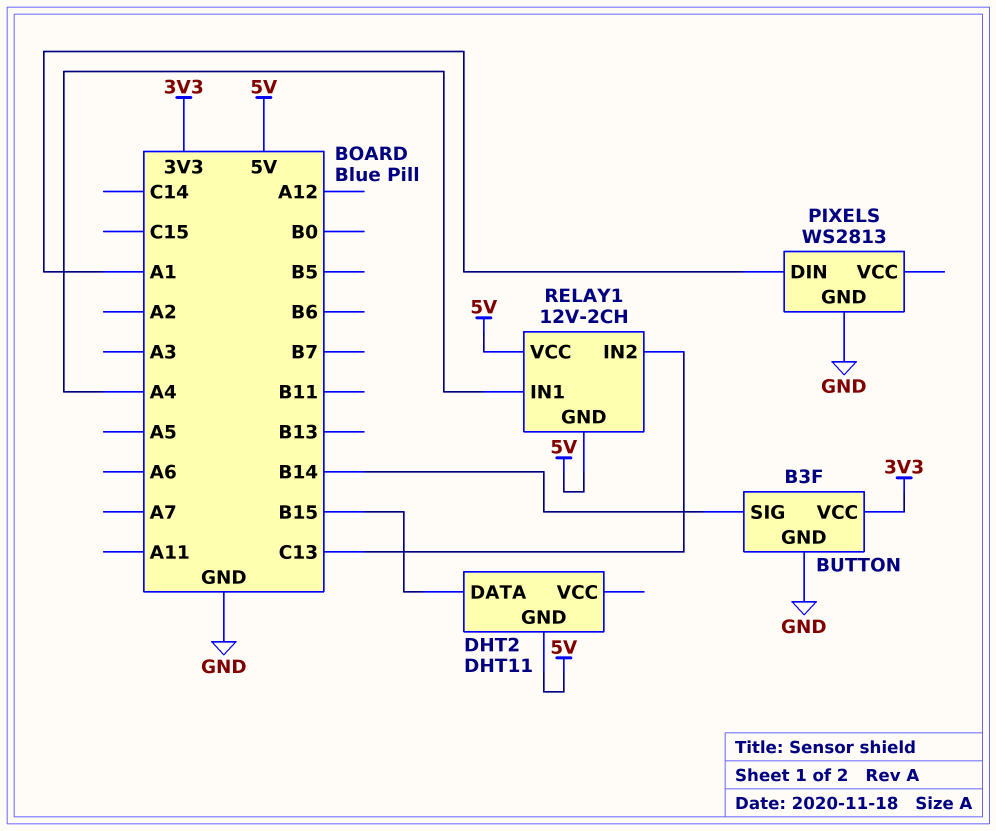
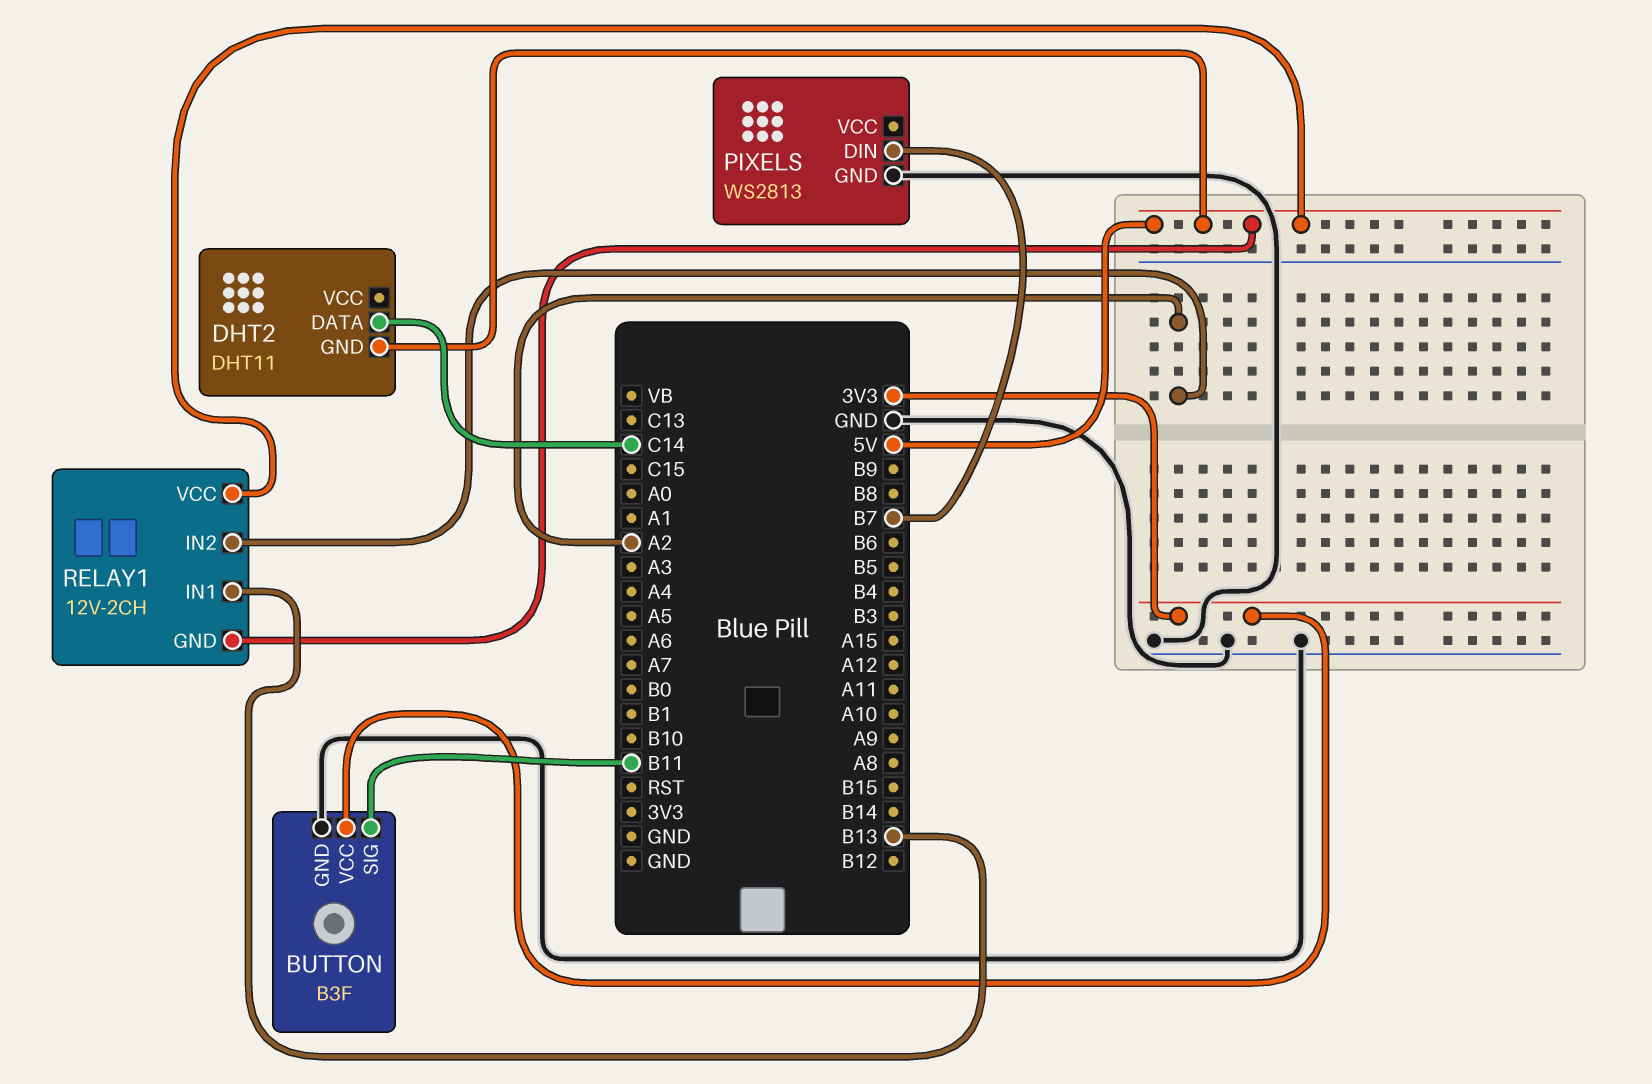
BUTTON pin SIG: B14 -> B11
DHT2 pin DATA: B15 -> C14
PIXELS pin DIN: A1 -> B7
RELAY1 pin IN1: A4 -> B13
RELAY1 pin IN2: C13 -> A2

